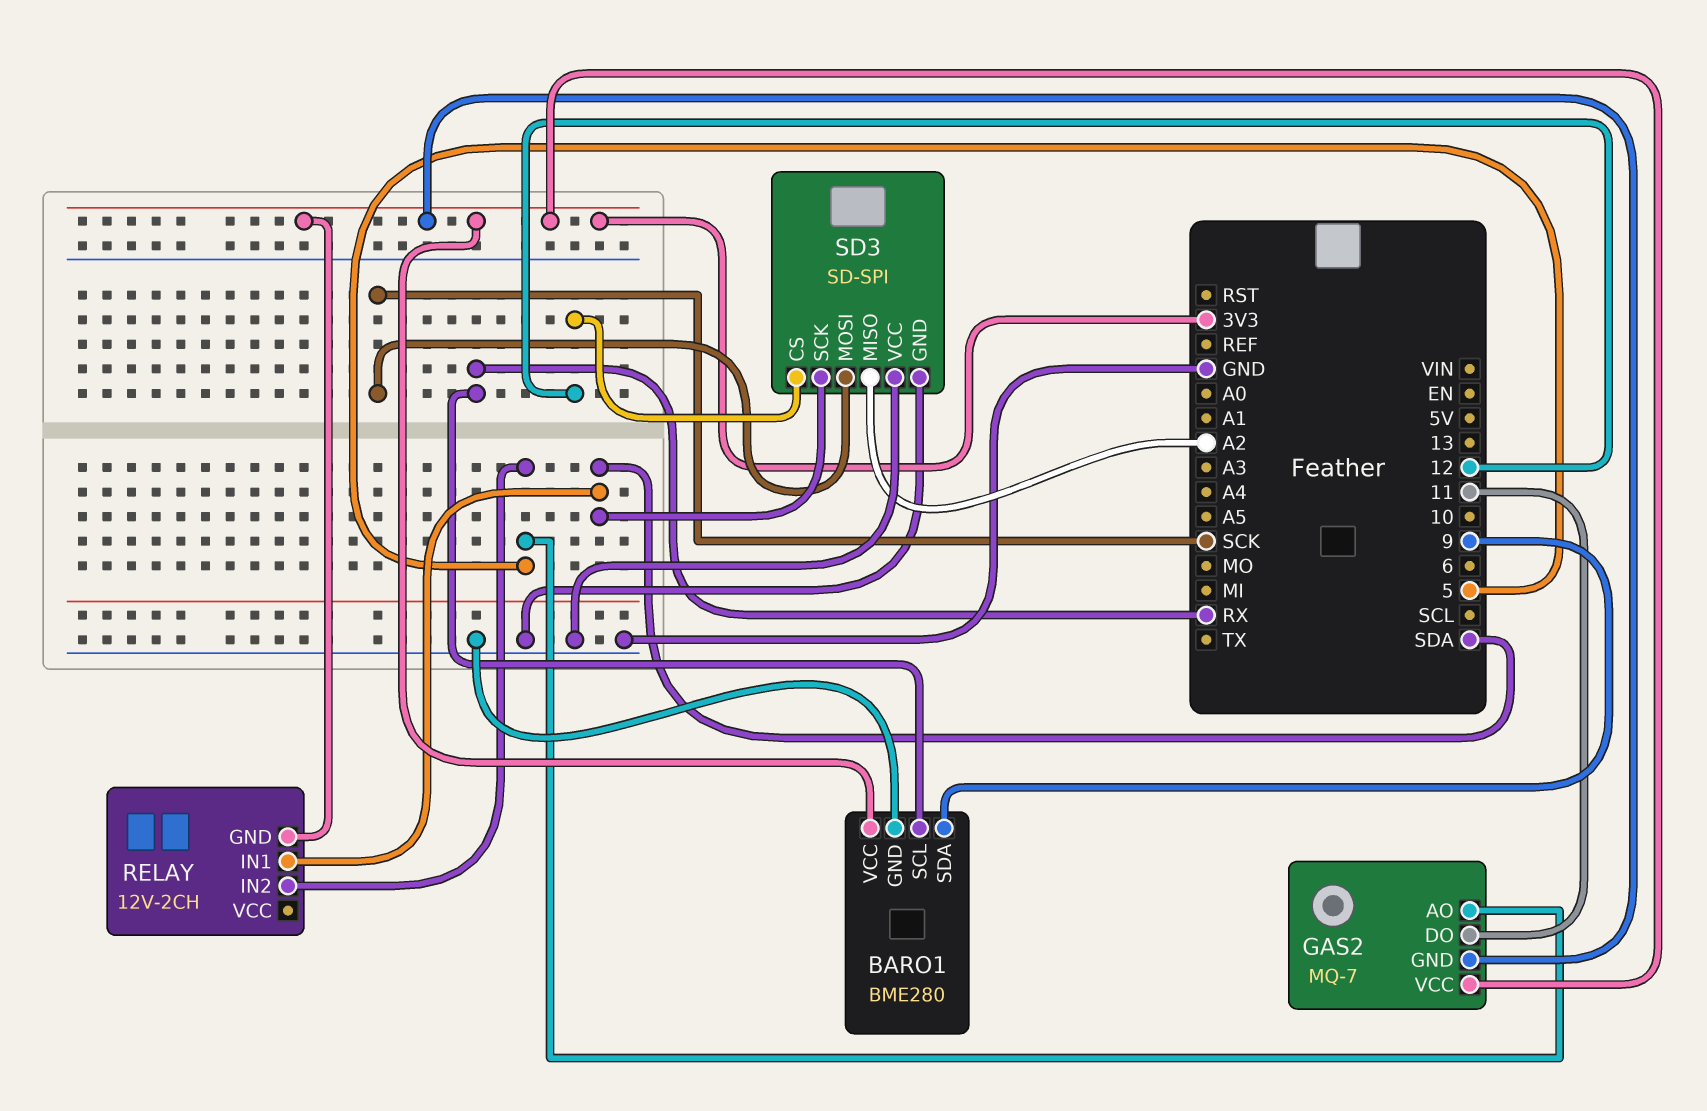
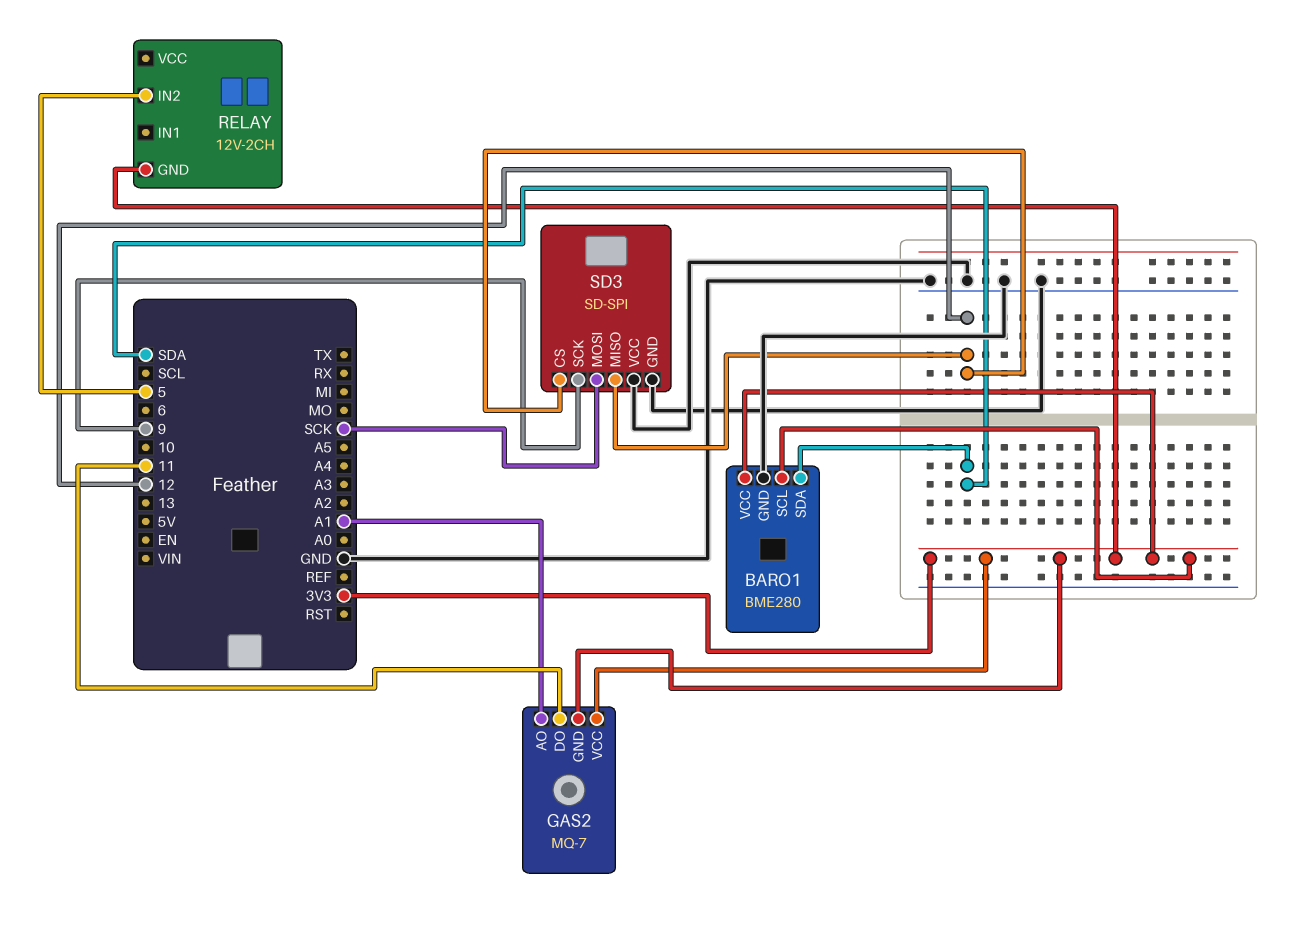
BARO1 pin SCL: RX -> 3V3
BARO1 pin SDA: 9 -> SDA
GAS2 pin AO: 5 -> A1
RELAY pin IN1: SDA -> none
SD3 pin MISO: A2 -> 12
SD3 pin SCK: SDA -> 9

